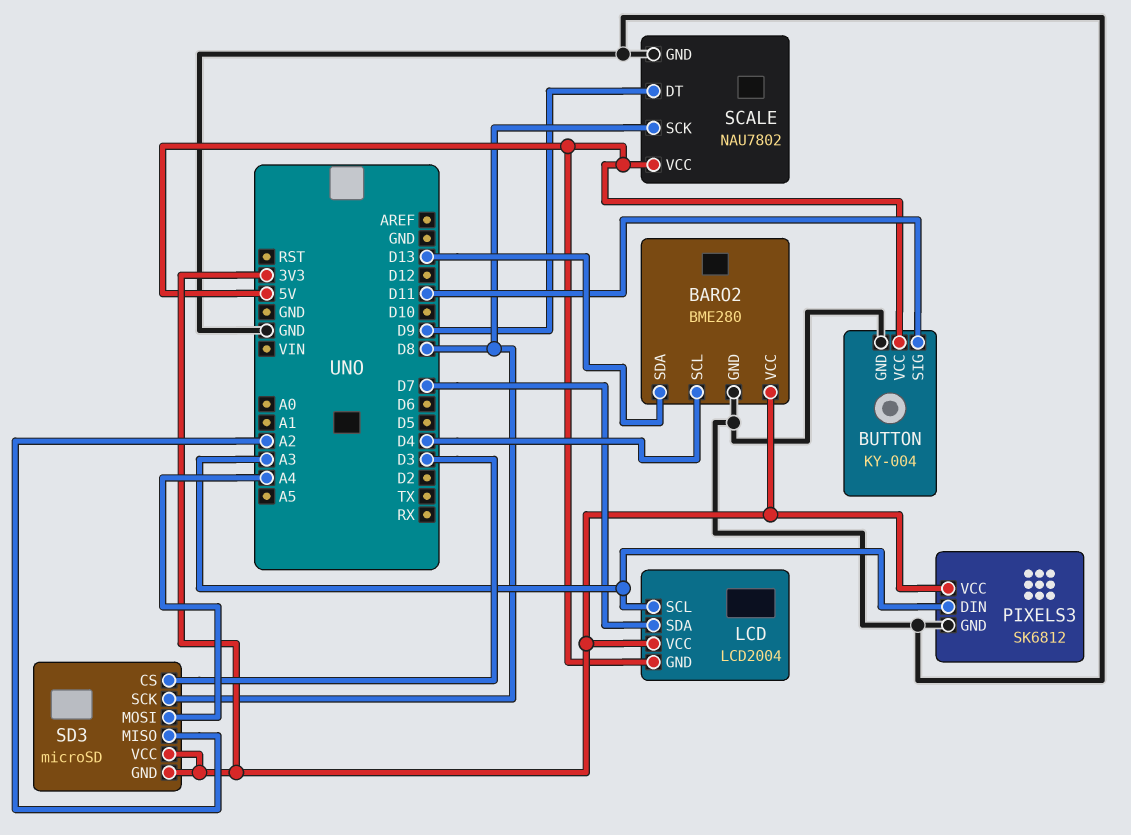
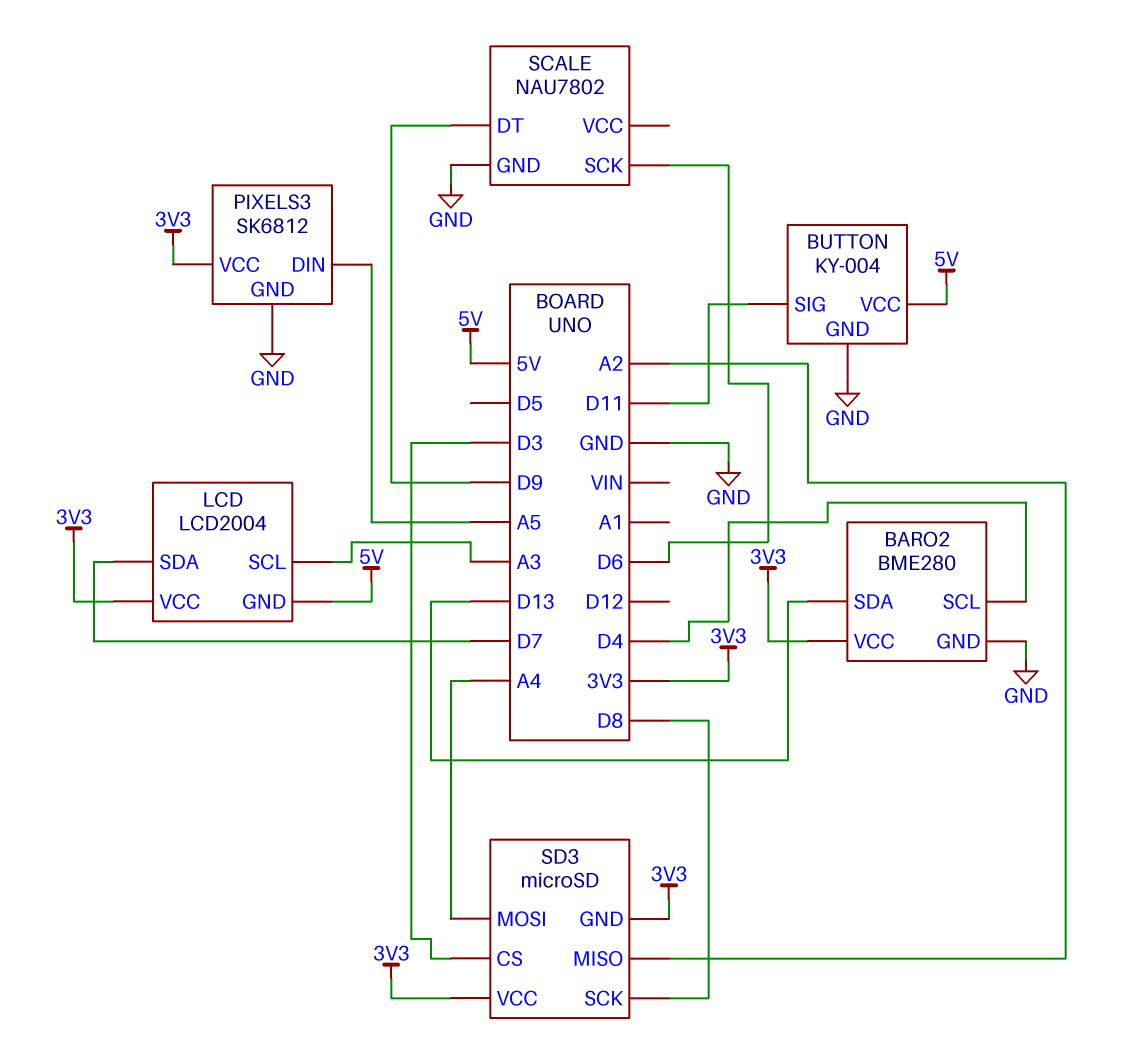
PIXELS3 pin DIN: A3 -> A5
SCALE pin SCK: D8 -> D6
SCALE pin VCC: 5V -> none

